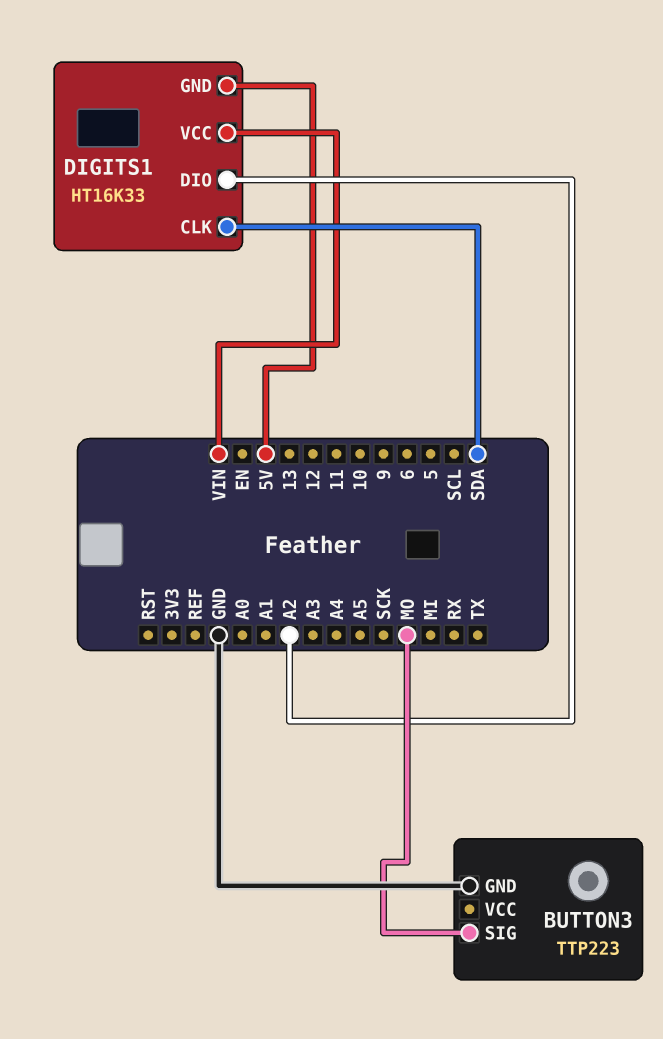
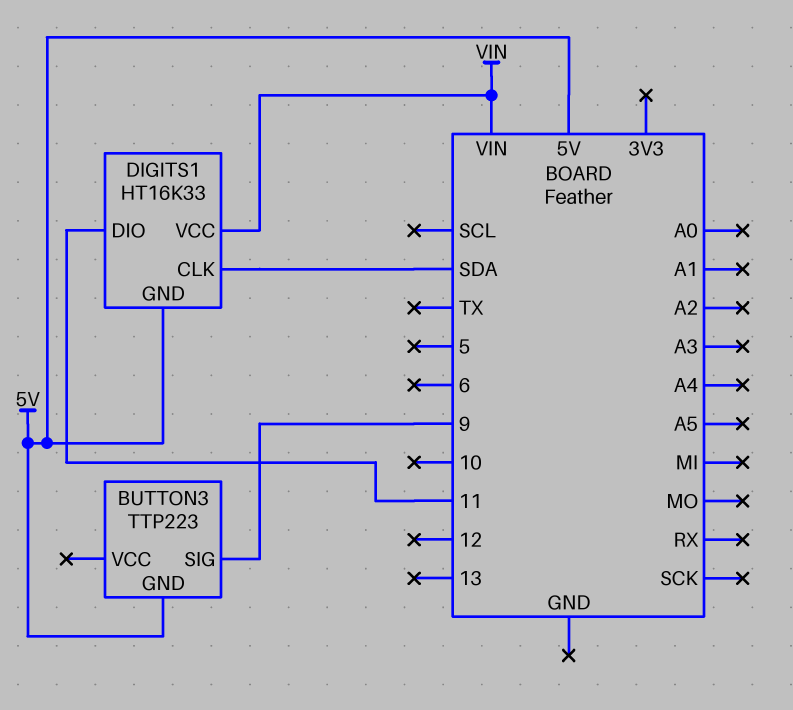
BUTTON3 pin GND: GND -> 5V
BUTTON3 pin SIG: MO -> 9
DIGITS1 pin DIO: A2 -> 11

